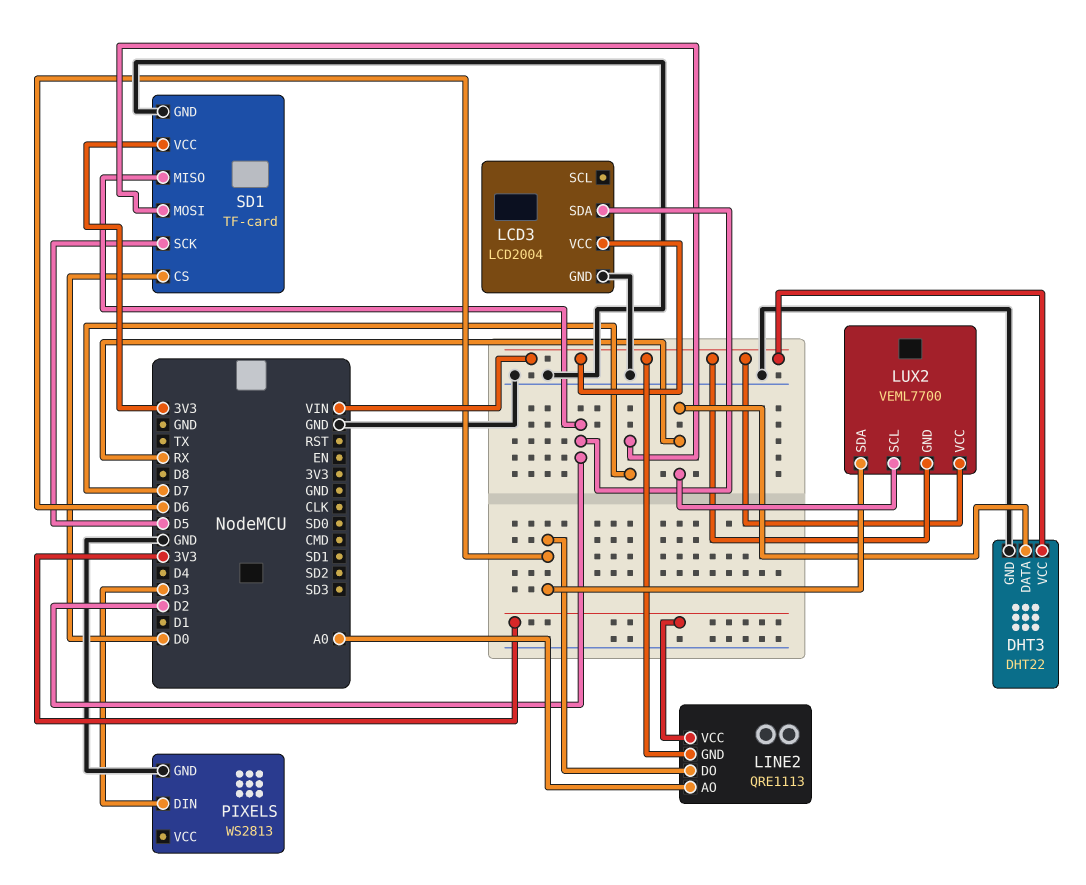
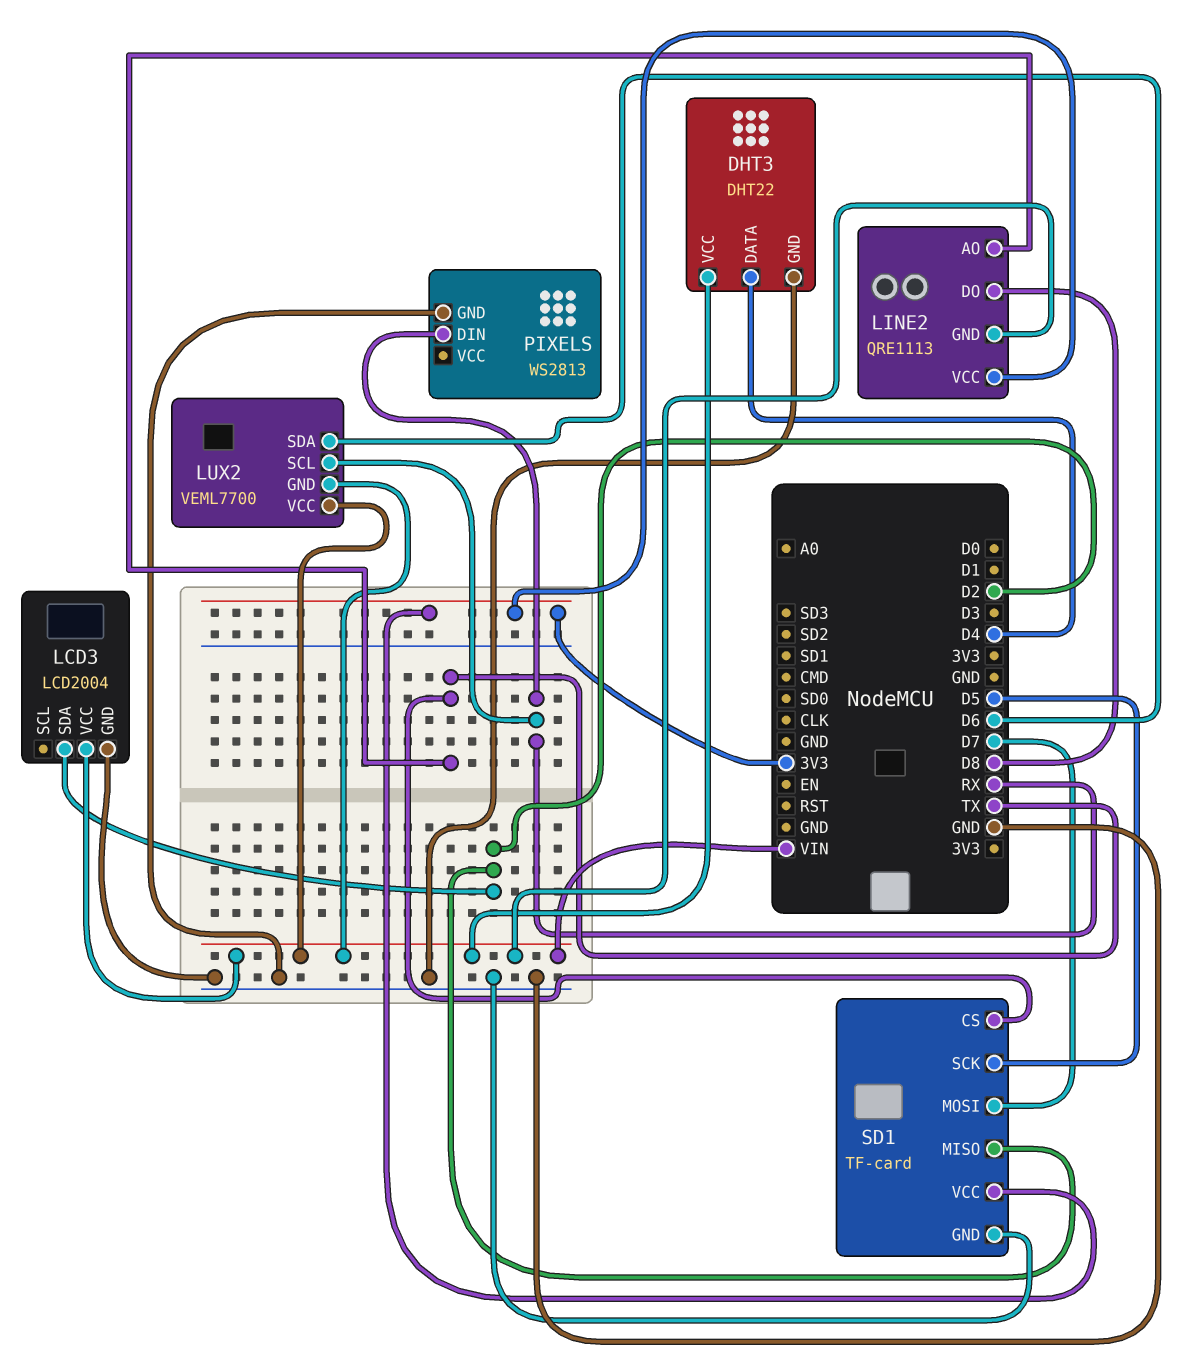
DHT3 pin DATA: RX -> D4
LINE2 pin AO: A0 -> TX
LINE2 pin DO: D6 -> D8
PIXELS pin DIN: D3 -> RX
SD1 pin CS: D0 -> TX

